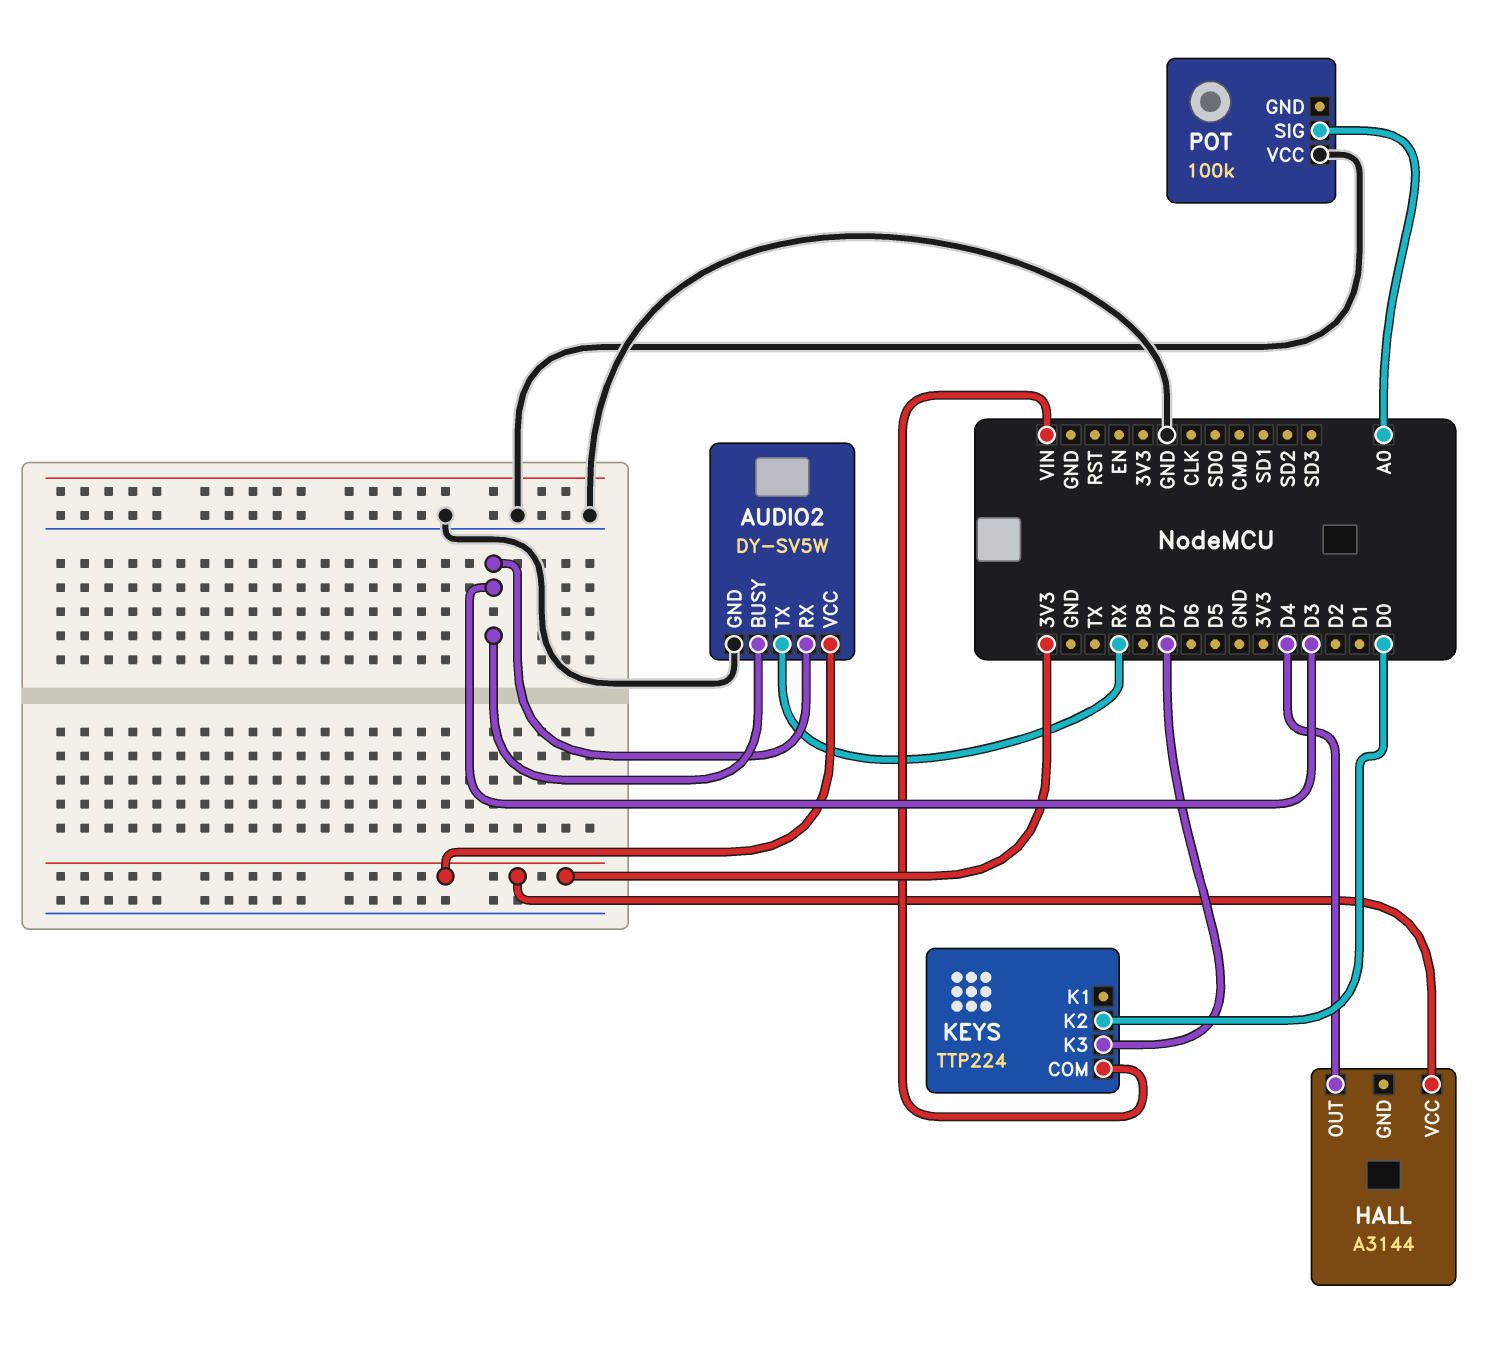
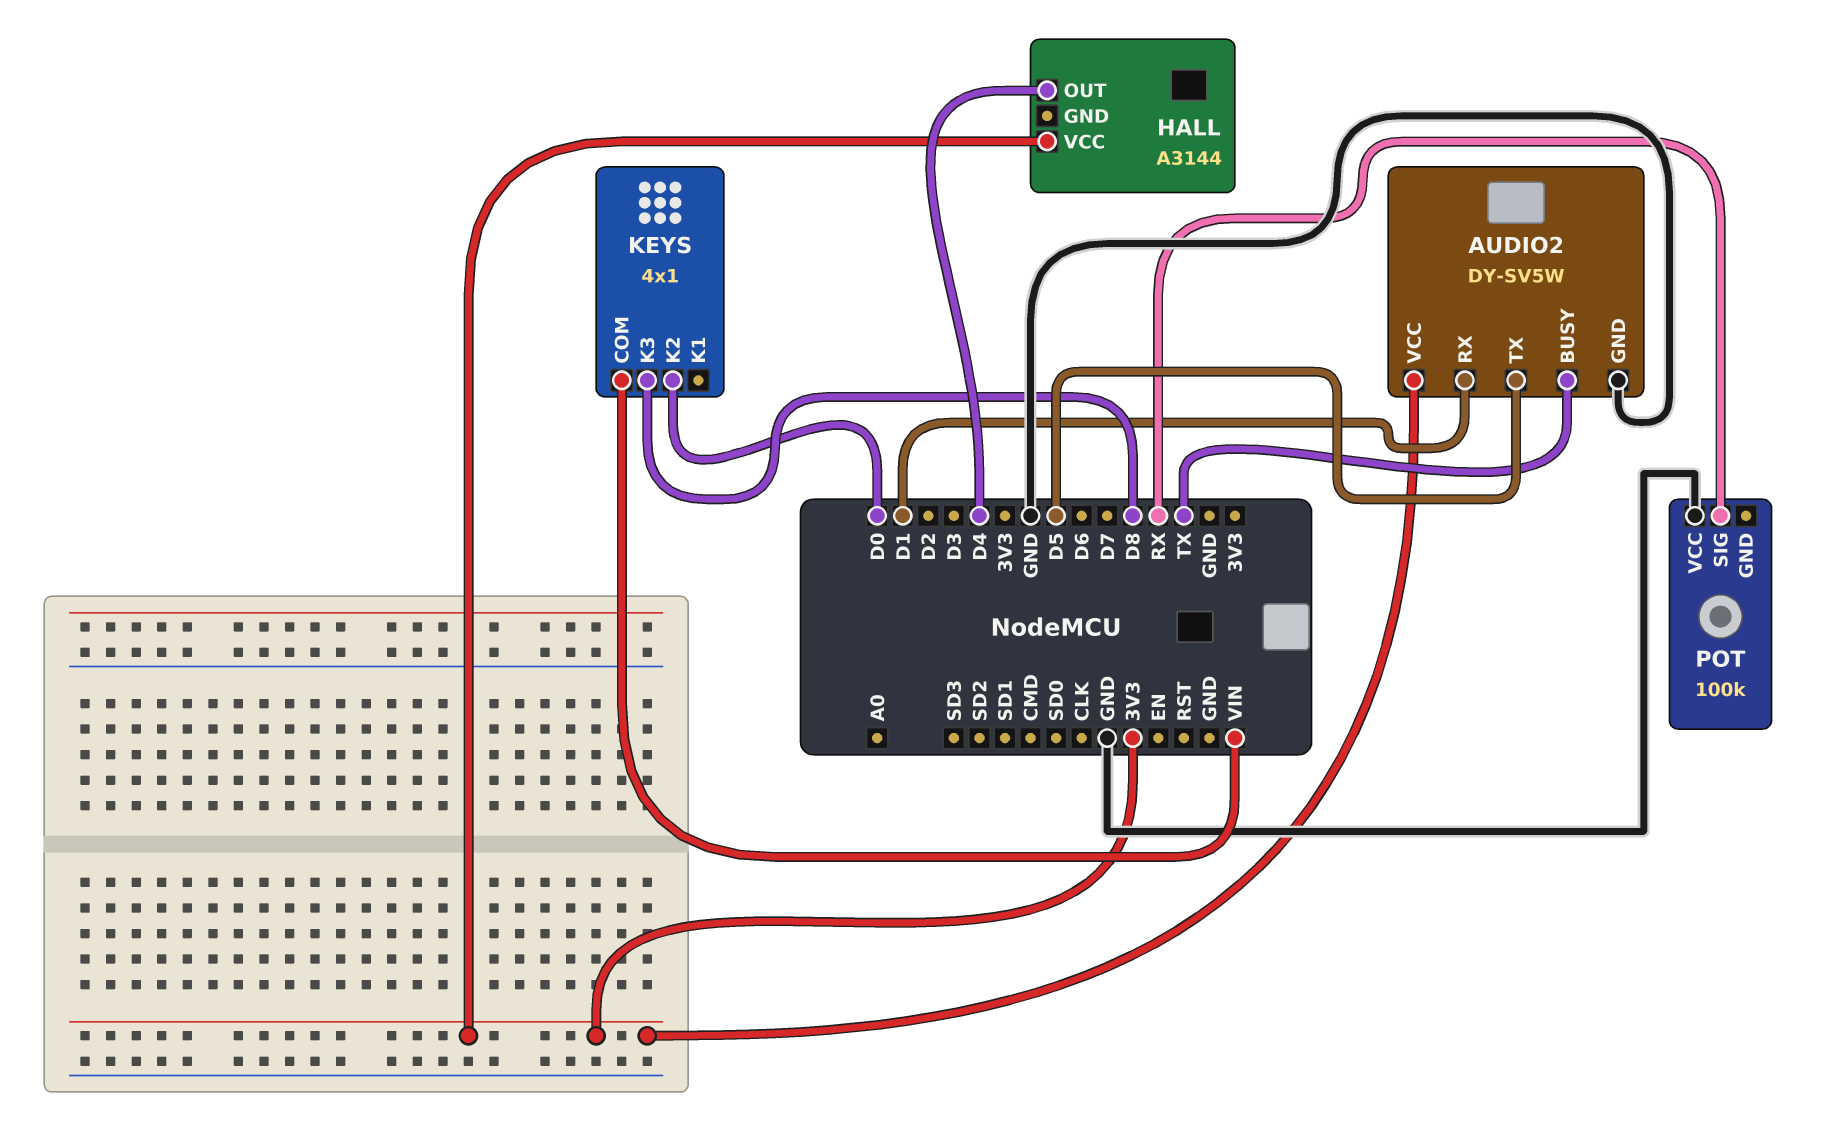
AUDIO2 pin BUSY: D3 -> TX
AUDIO2 pin RX: D3 -> D1
AUDIO2 pin TX: RX -> D5
KEYS: TTP224 -> 4x1
KEYS pin K3: D7 -> D8
POT pin SIG: A0 -> RX

